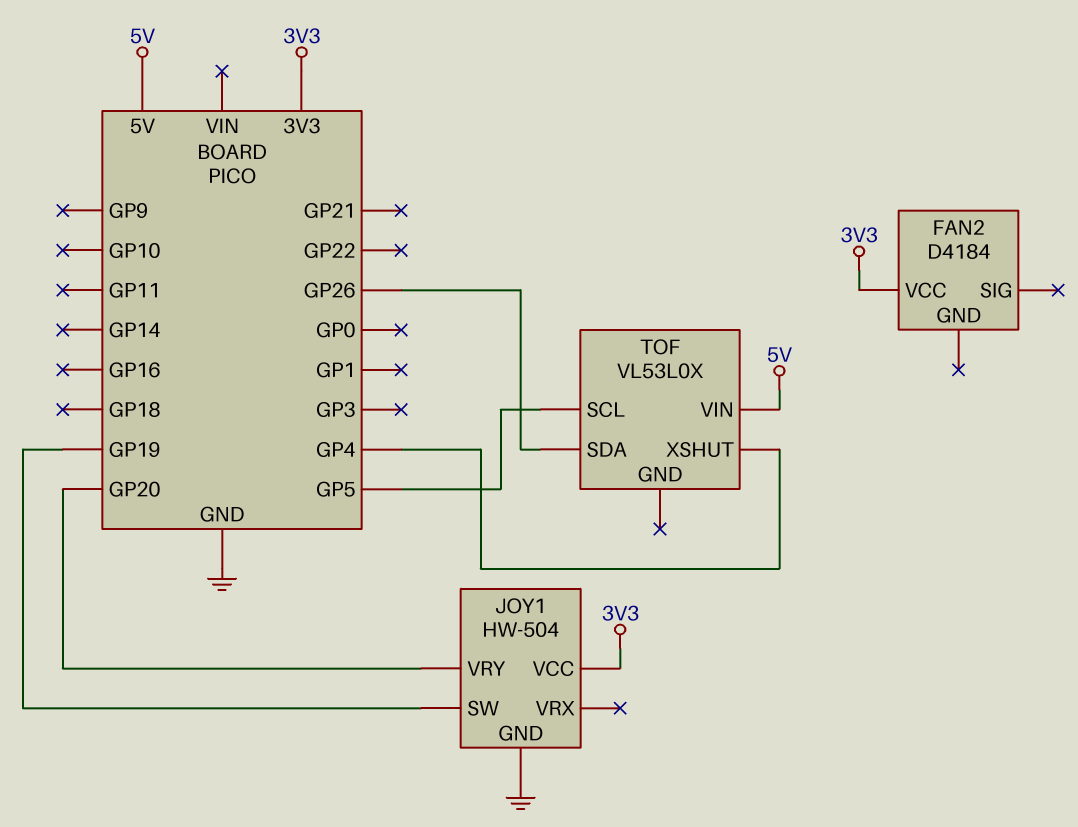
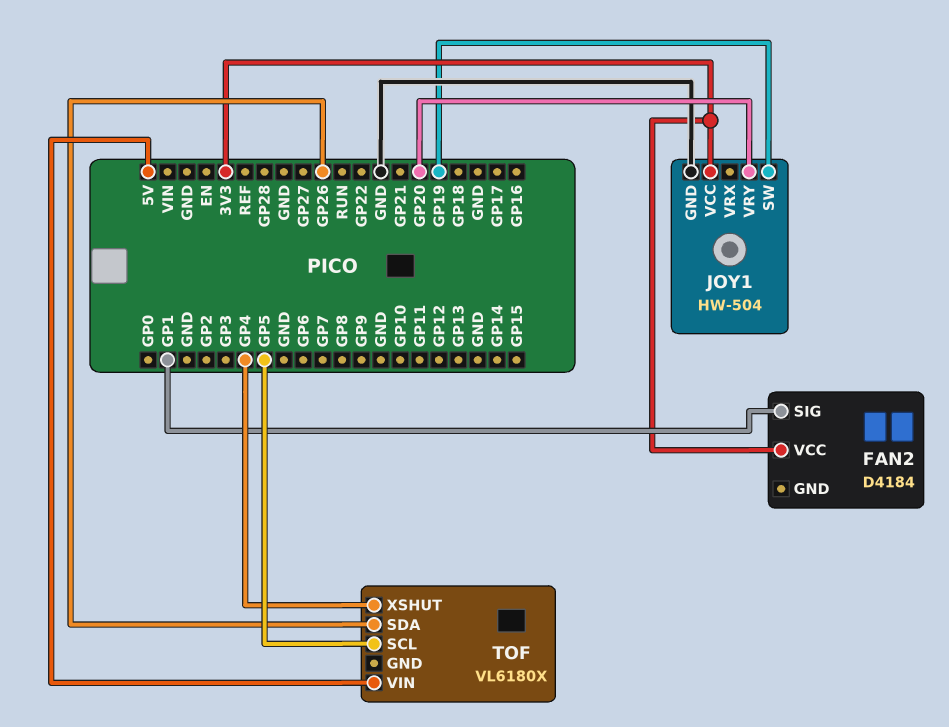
FAN2 pin SIG: none -> GP1
TOF: VL53L0X -> VL6180X

